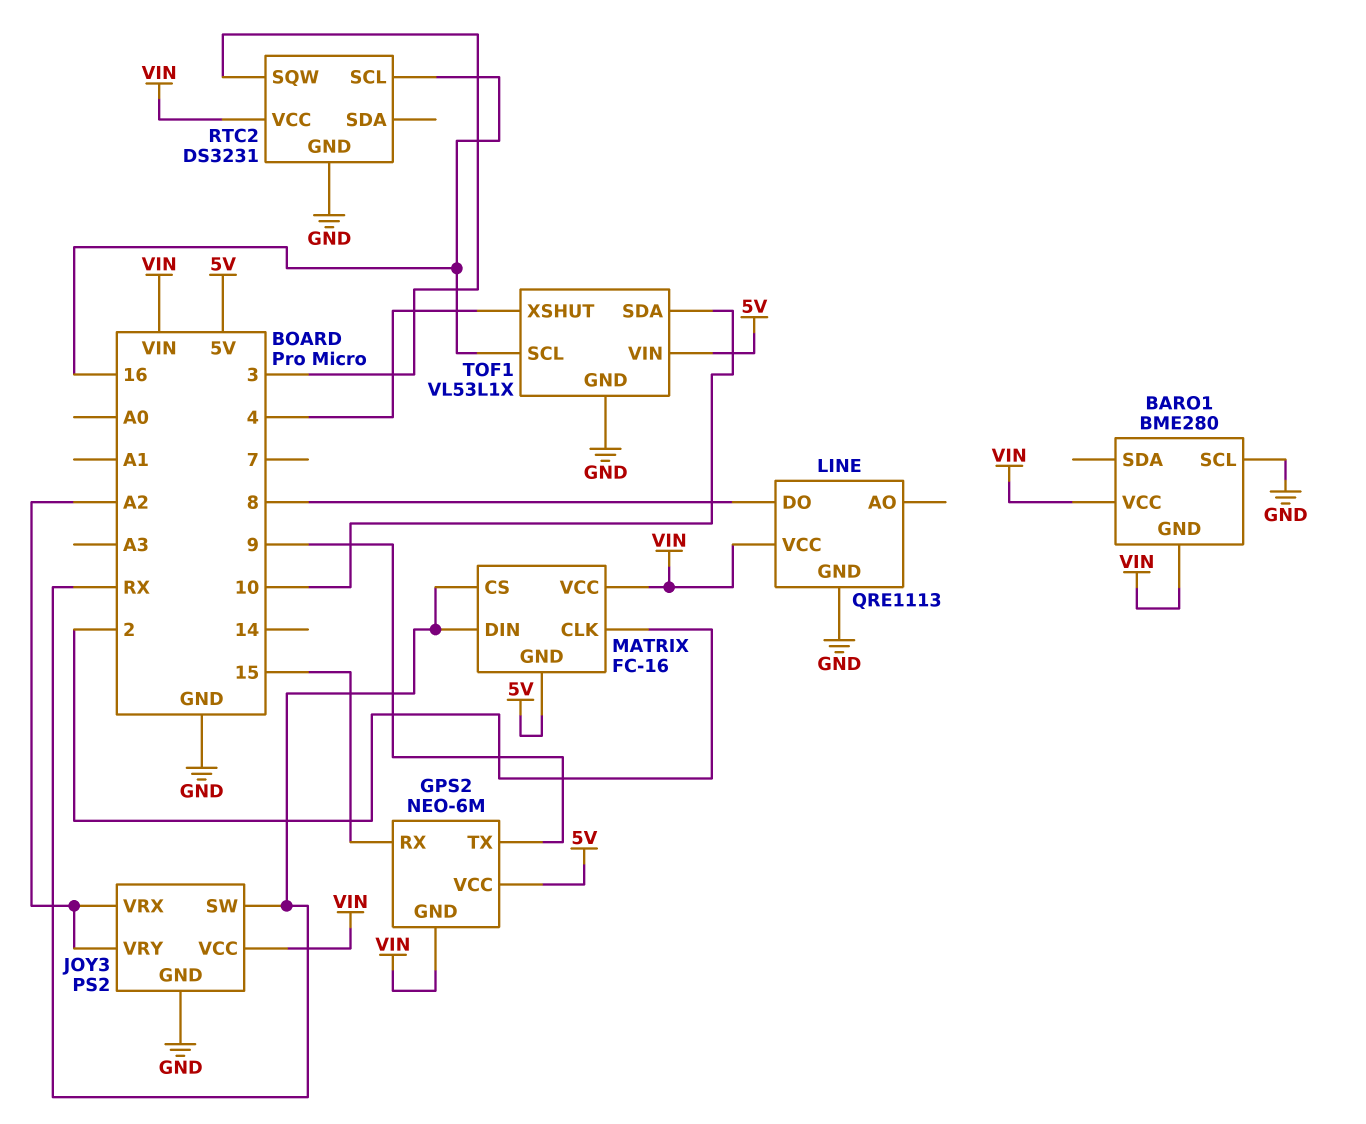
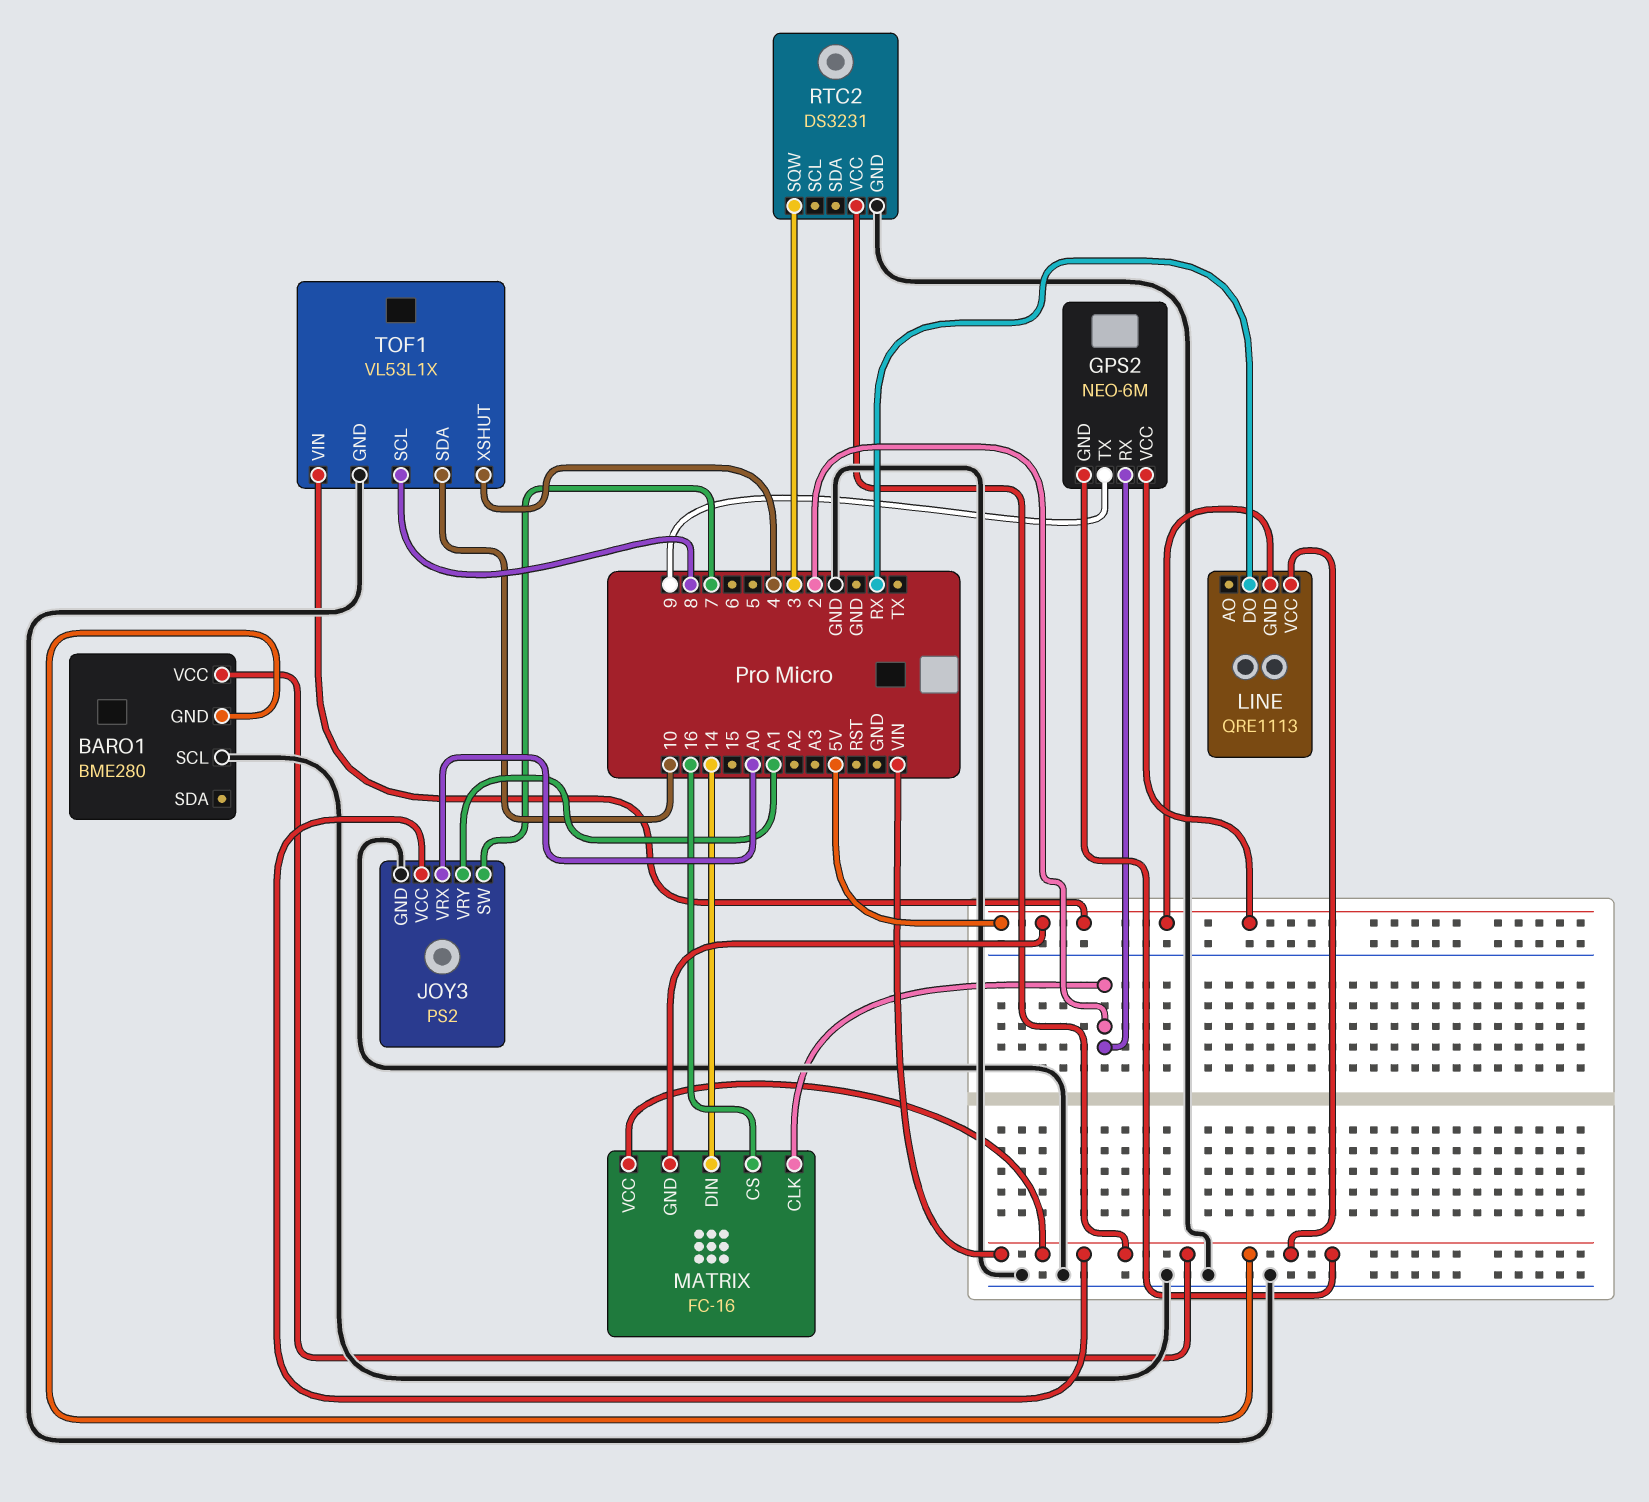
GPS2 pin RX: 15 -> 2
JOY3 pin SW: RX -> 7
JOY3 pin VRX: A2 -> A0
JOY3 pin VRY: A2 -> A1
LINE pin DO: 8 -> RX
LINE pin GND: GND -> 5V
MATRIX pin CS: RX -> 16
MATRIX pin DIN: RX -> 14
RTC2 pin SCL: 16 -> none
TOF1 pin SCL: 16 -> 8

